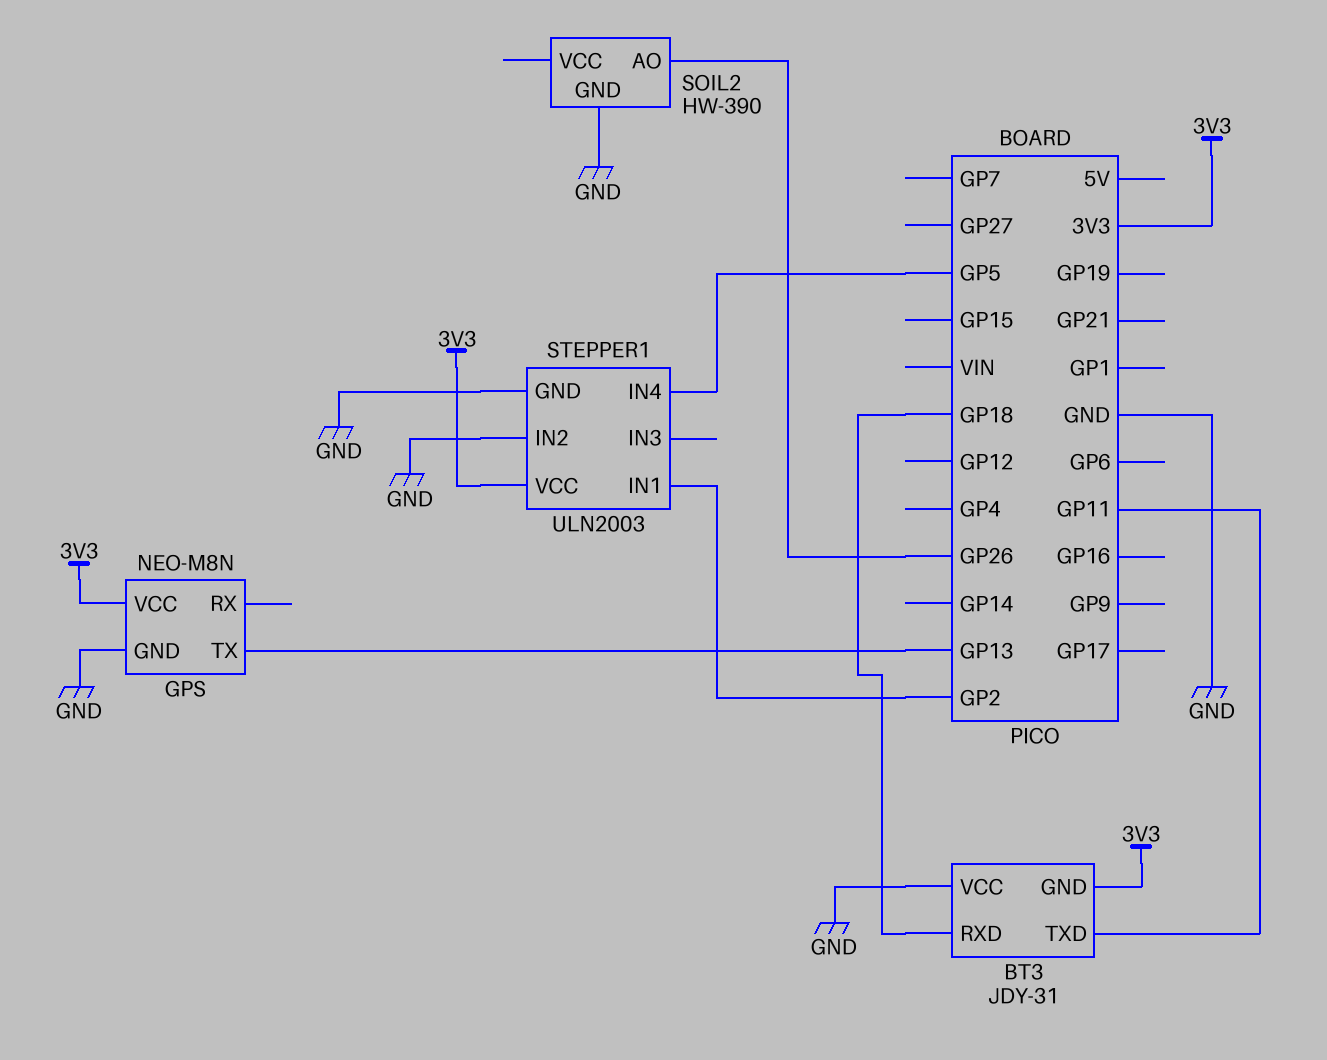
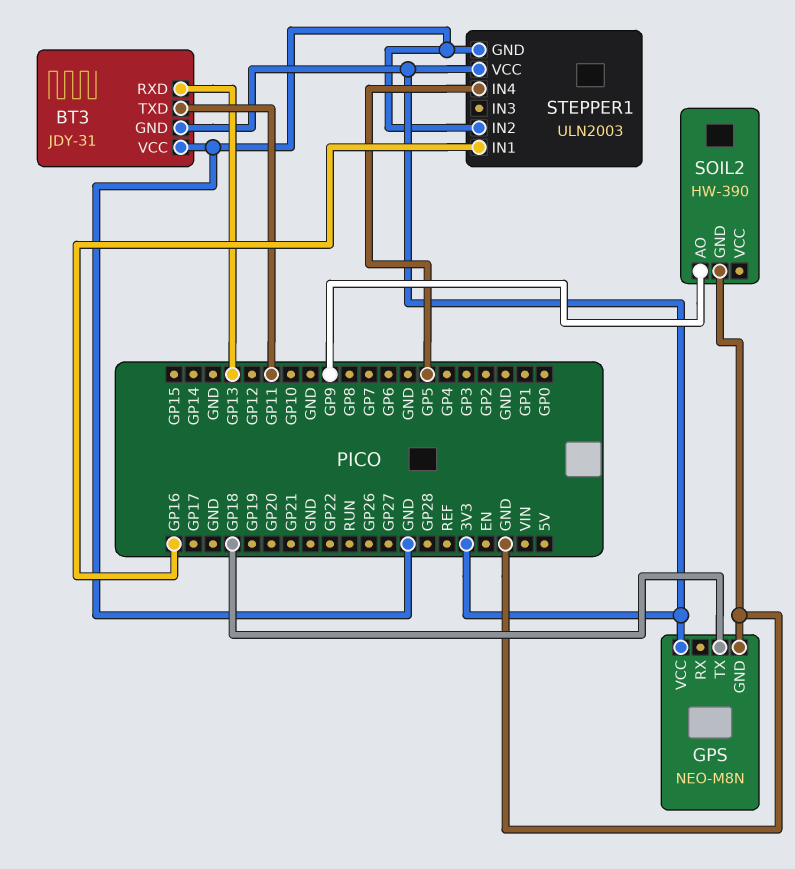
BT3 pin RXD: GP18 -> GP13
GPS pin TX: GP13 -> GP18
SOIL2 pin AO: GP26 -> GP9
STEPPER1 pin IN1: GP2 -> GP16

